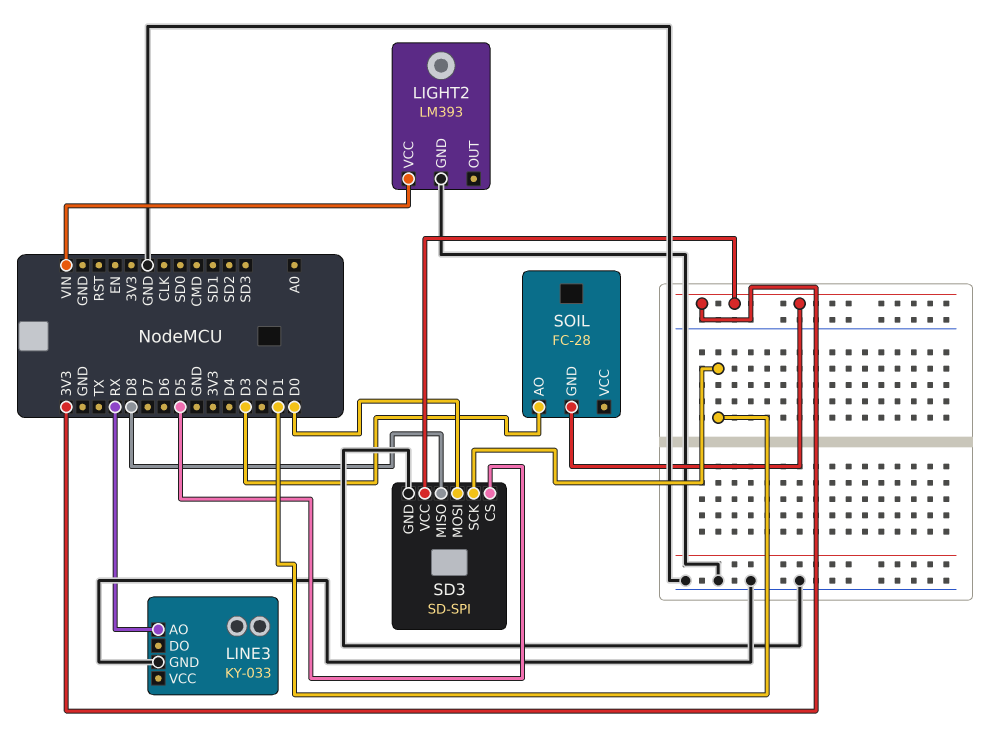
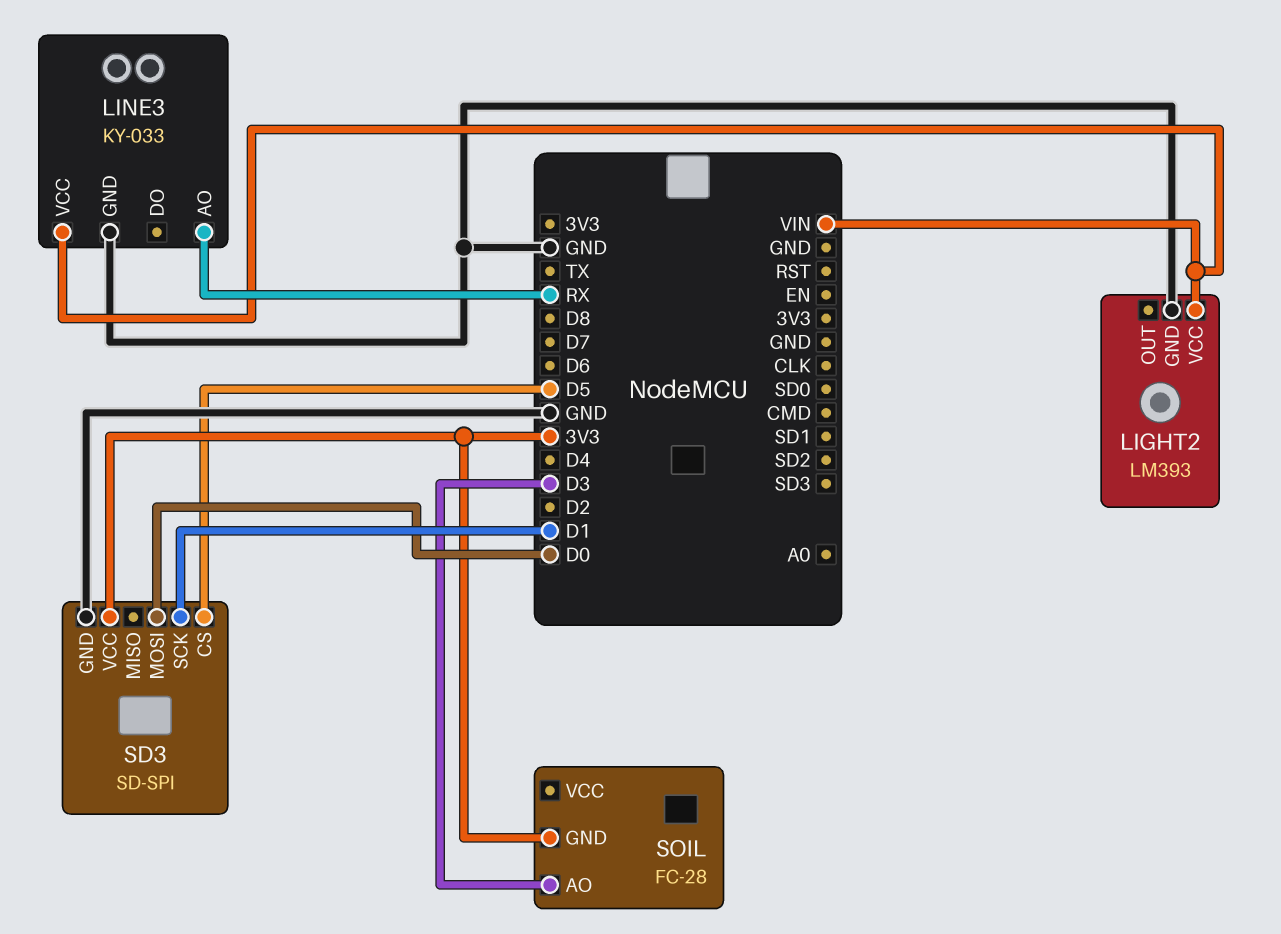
LINE3 pin VCC: none -> VIN
SD3 pin MISO: D8 -> none

